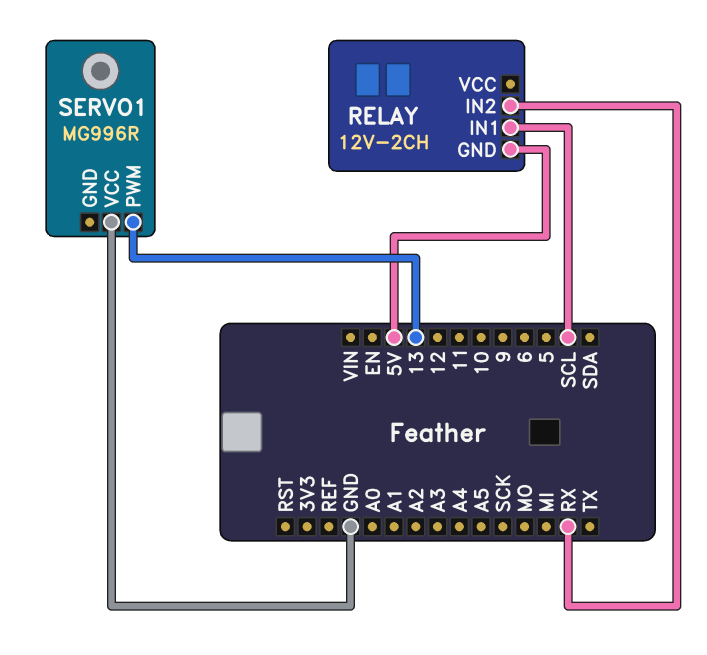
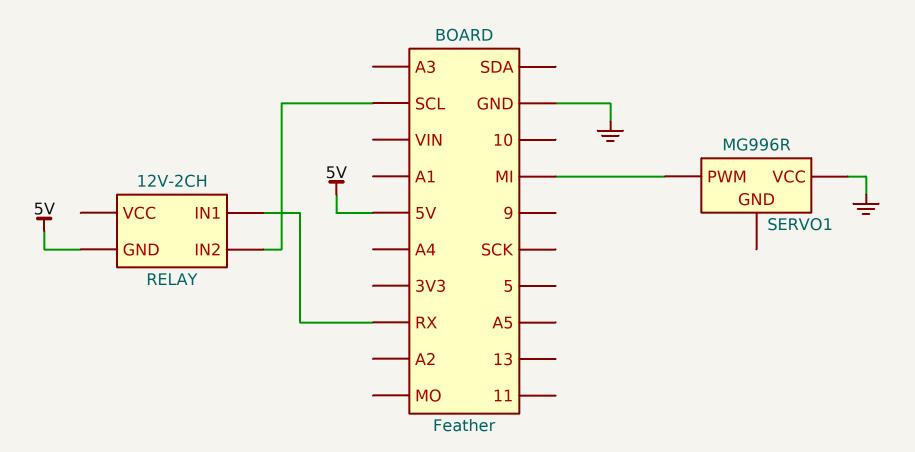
RELAY pin IN1: SCL -> RX
RELAY pin IN2: RX -> SCL
SERVO1 pin PWM: 13 -> MI

